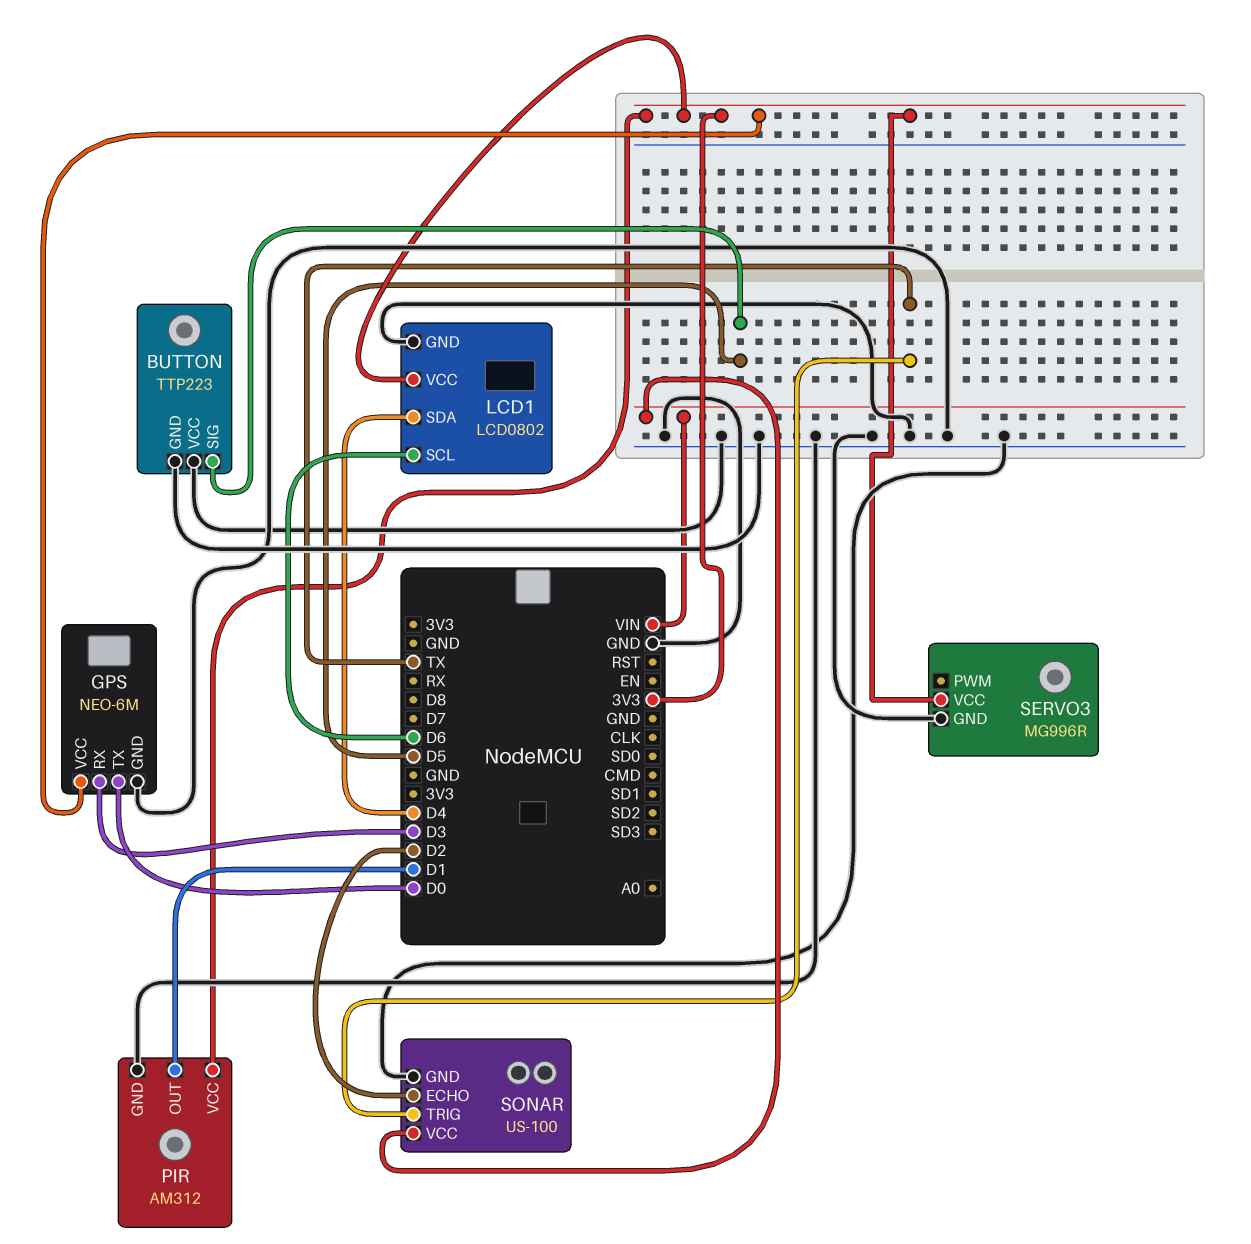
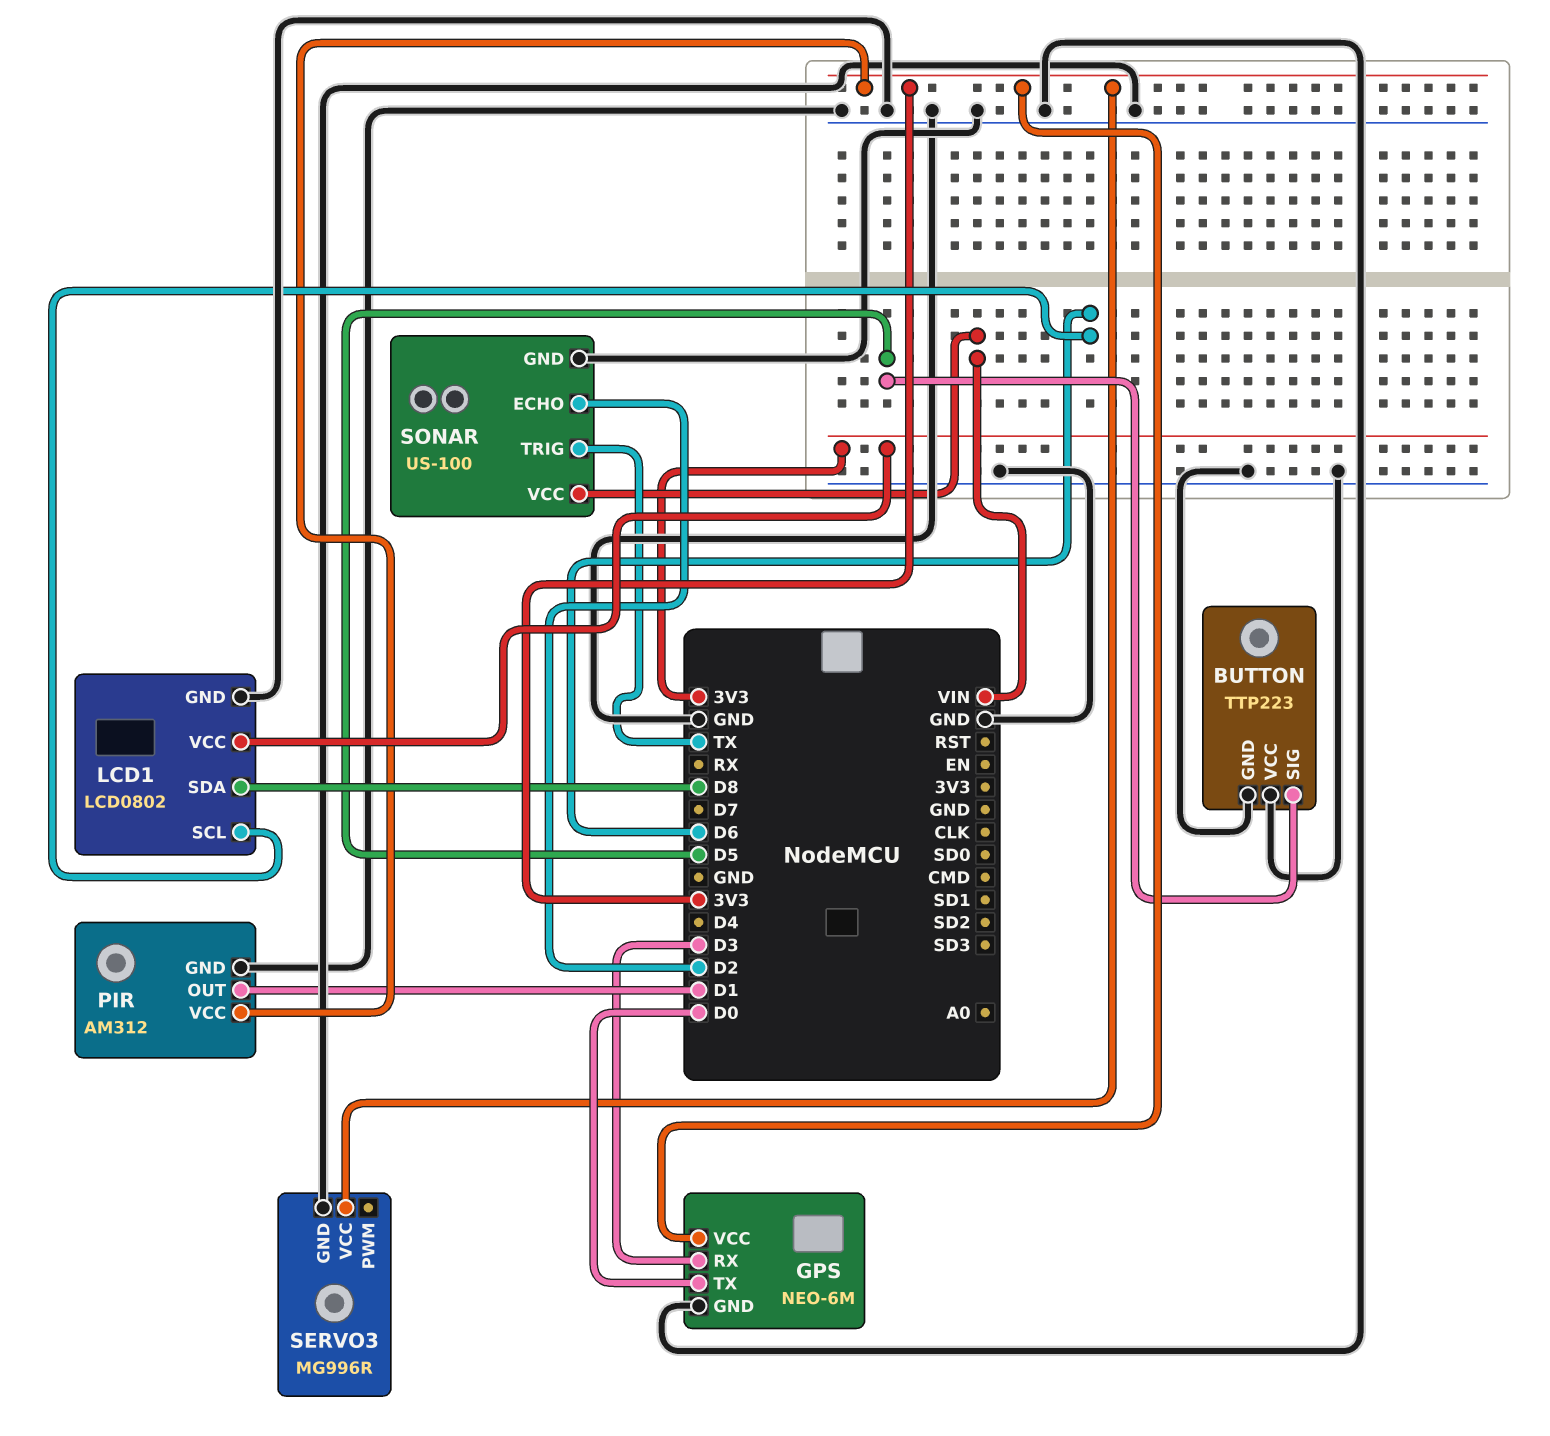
LCD1 pin SDA: D4 -> D8

